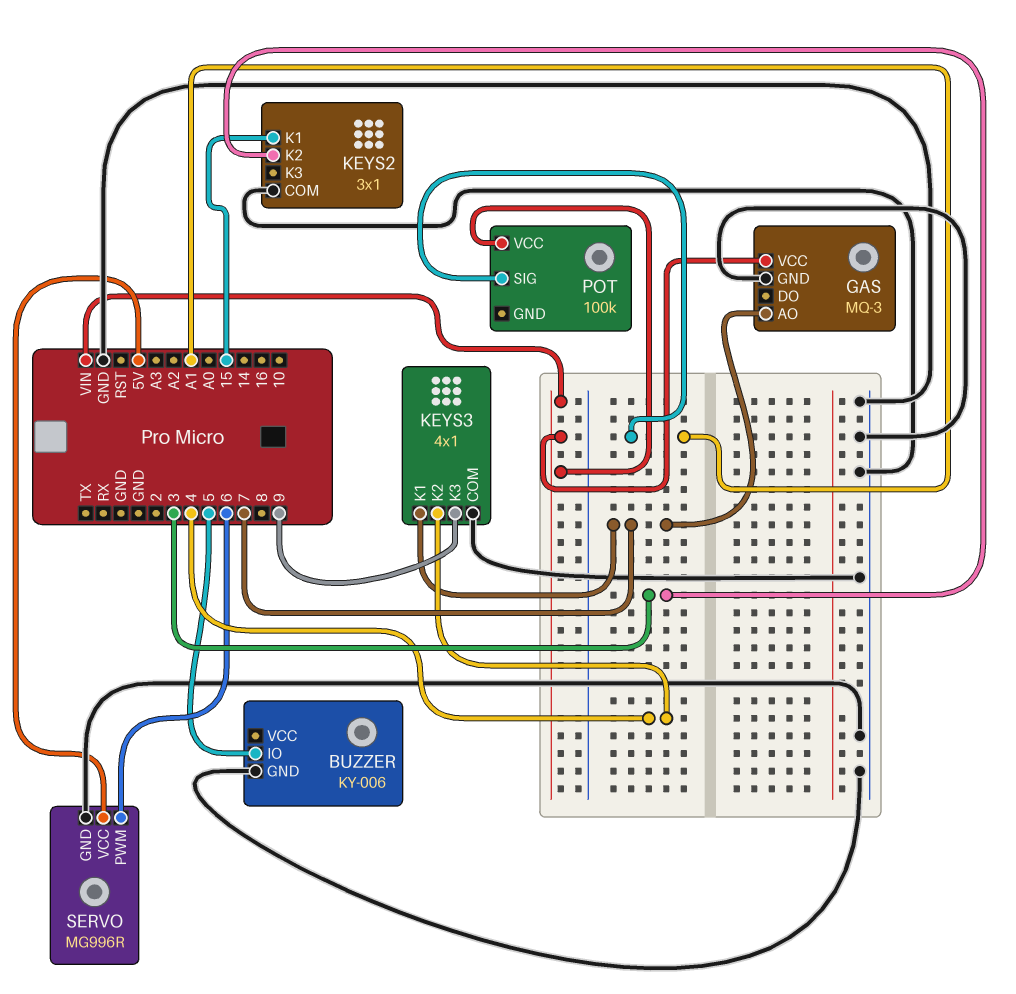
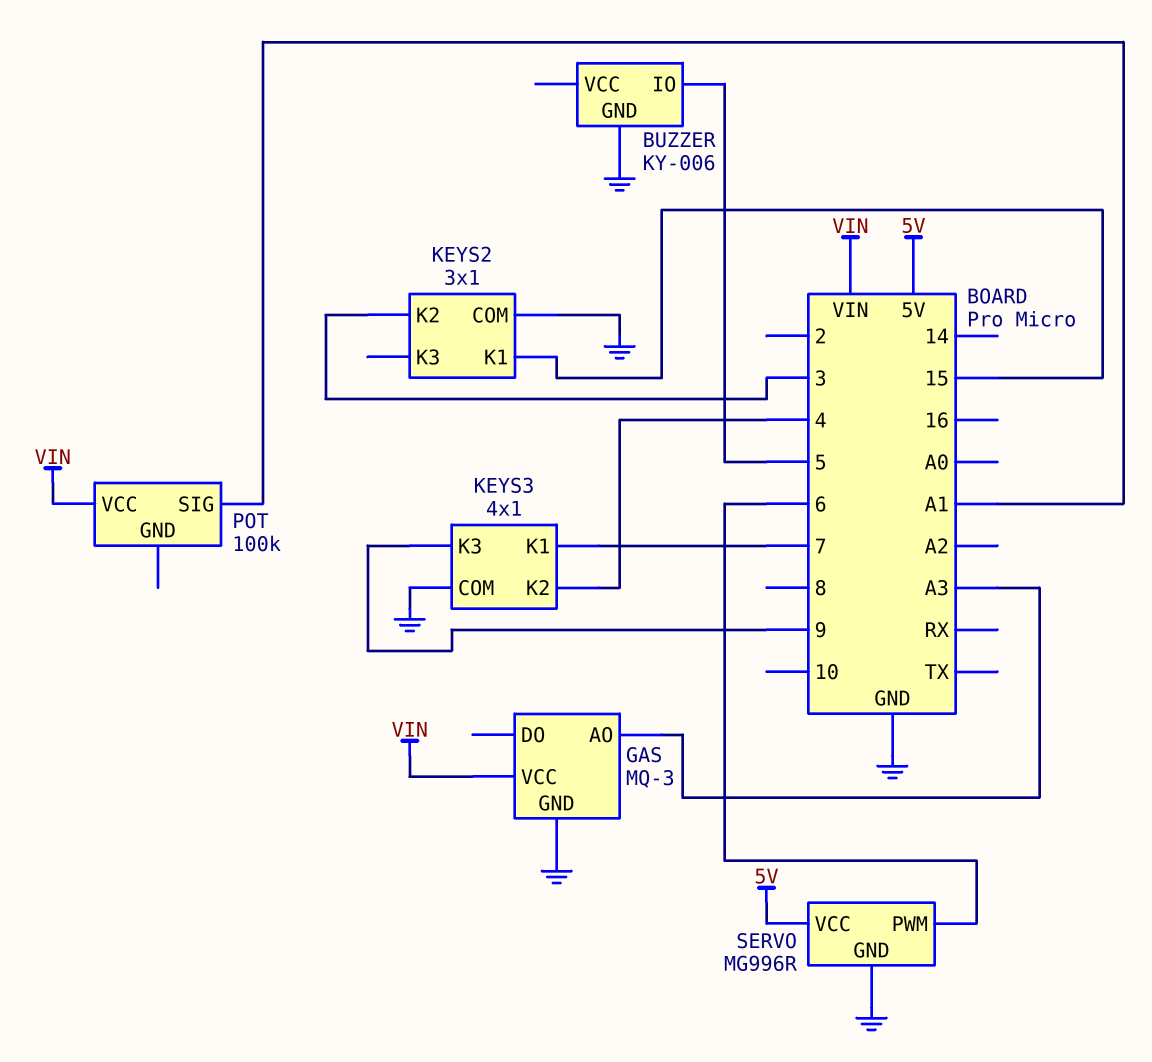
GAS pin AO: 7 -> A3

